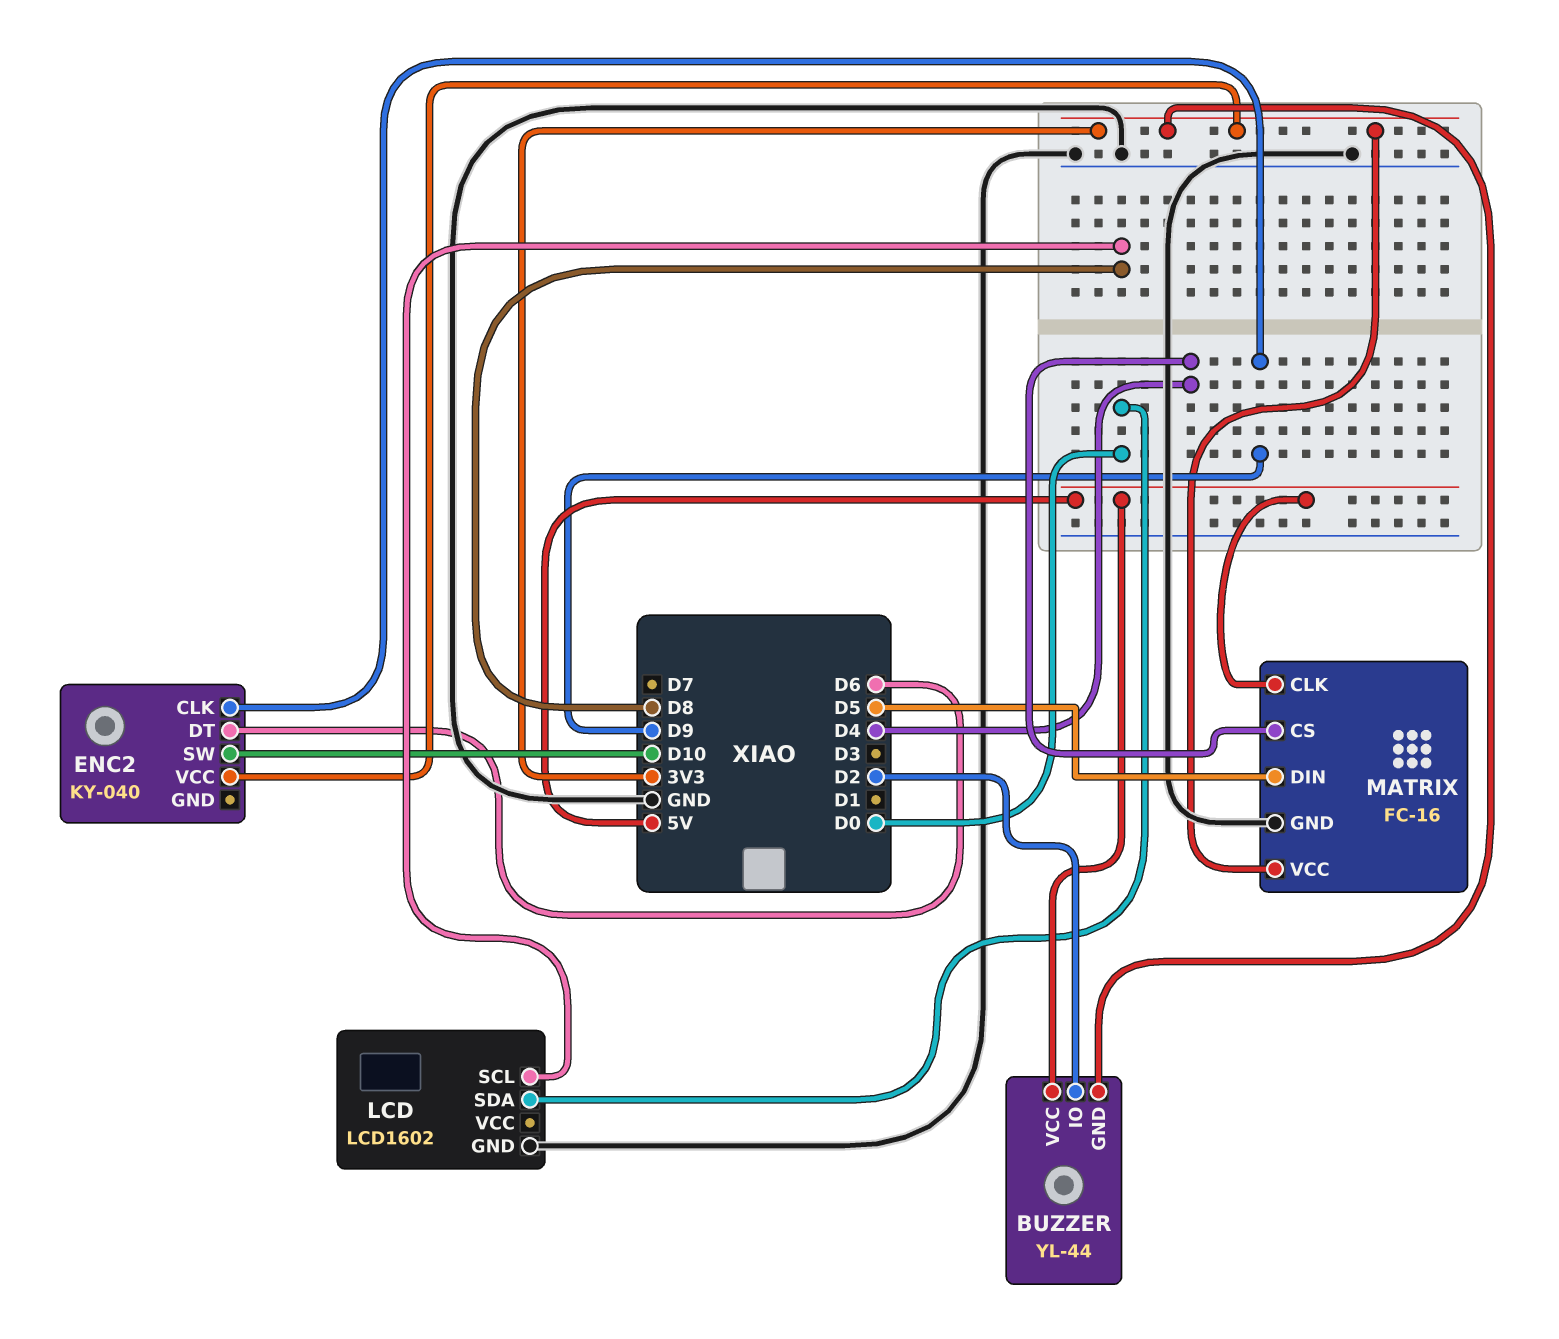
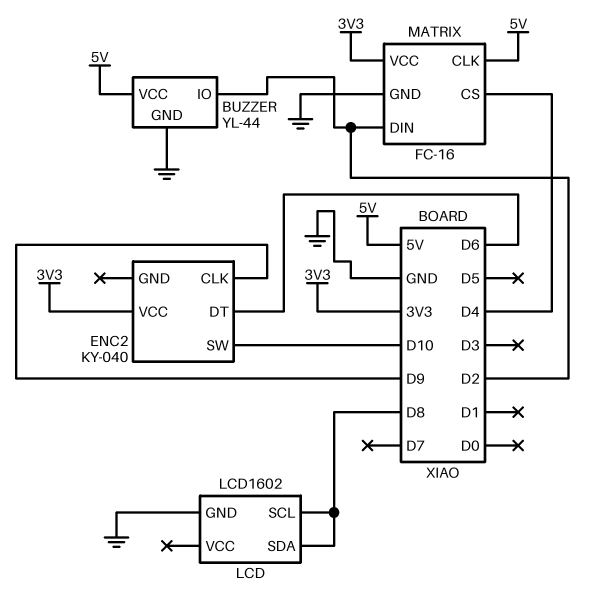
BUZZER pin GND: 3V3 -> GND
LCD pin SDA: D0 -> D8
MATRIX pin DIN: D5 -> D2

